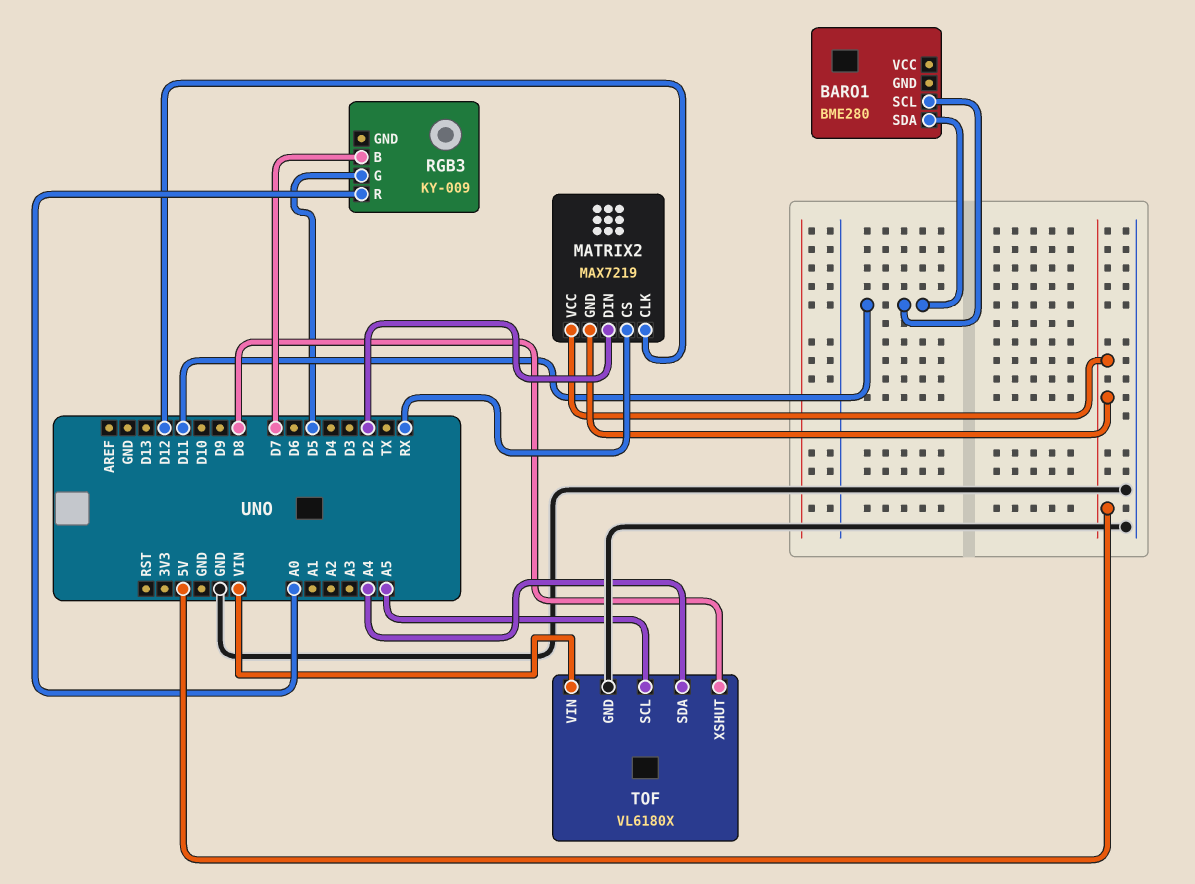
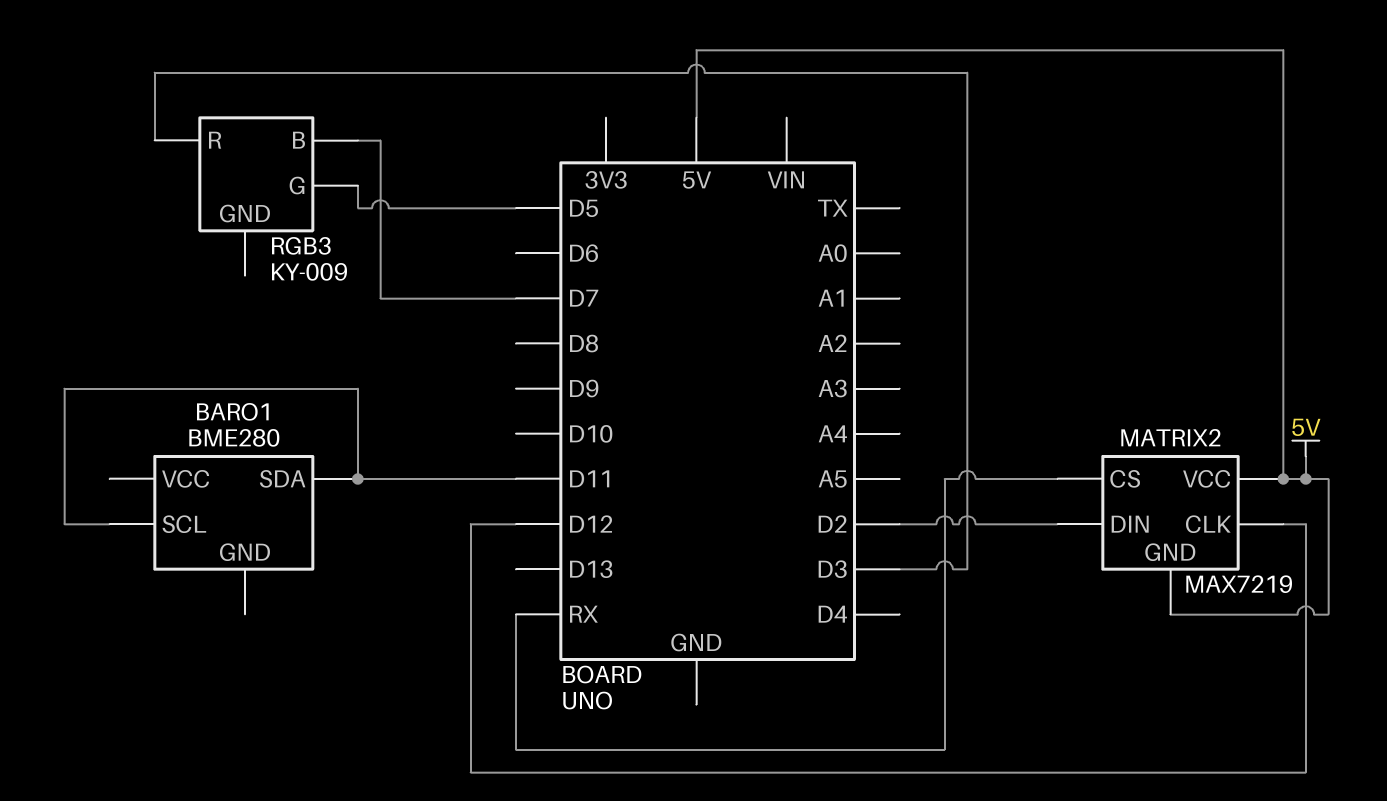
RGB3 pin R: A0 -> D3
TOF: VL6180X -> none
TOF pin GND: GND -> none
TOF pin SCL: A5 -> none
TOF pin SDA: A4 -> none
TOF pin VIN: VIN -> none
TOF pin XSHUT: D8 -> none

